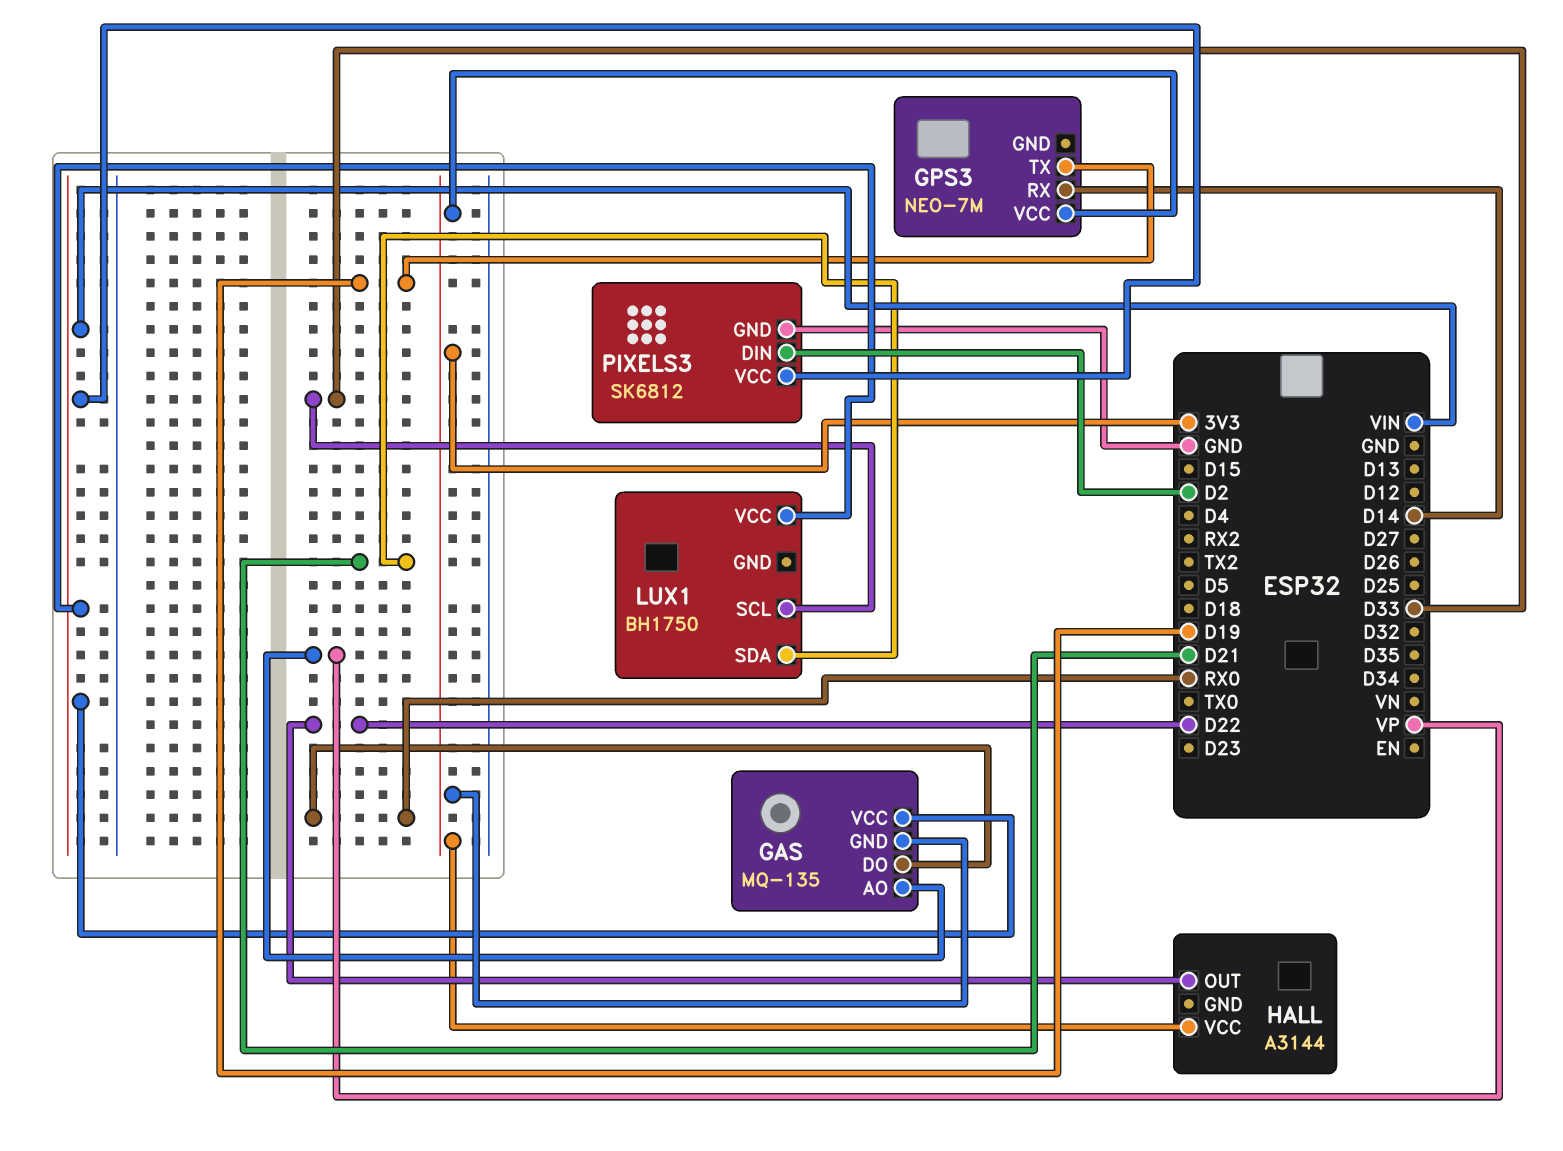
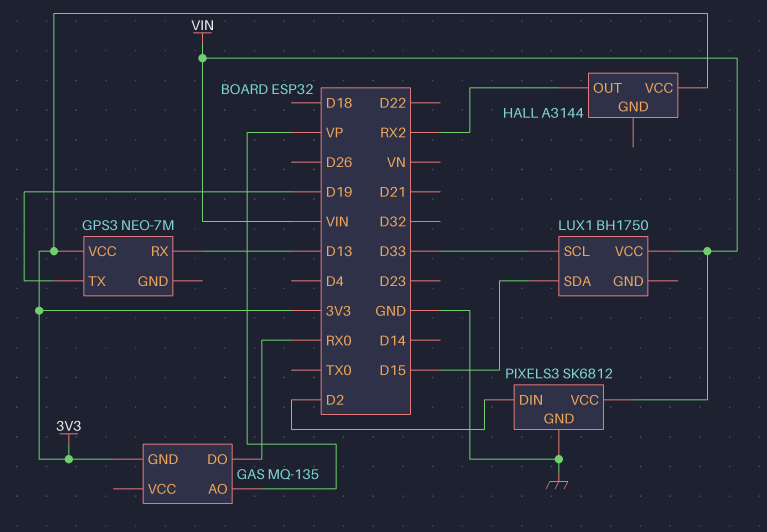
GAS pin VCC: VIN -> none
GPS3 pin RX: D14 -> D13
HALL pin OUT: D22 -> RX2
LUX1 pin SDA: D21 -> D15

